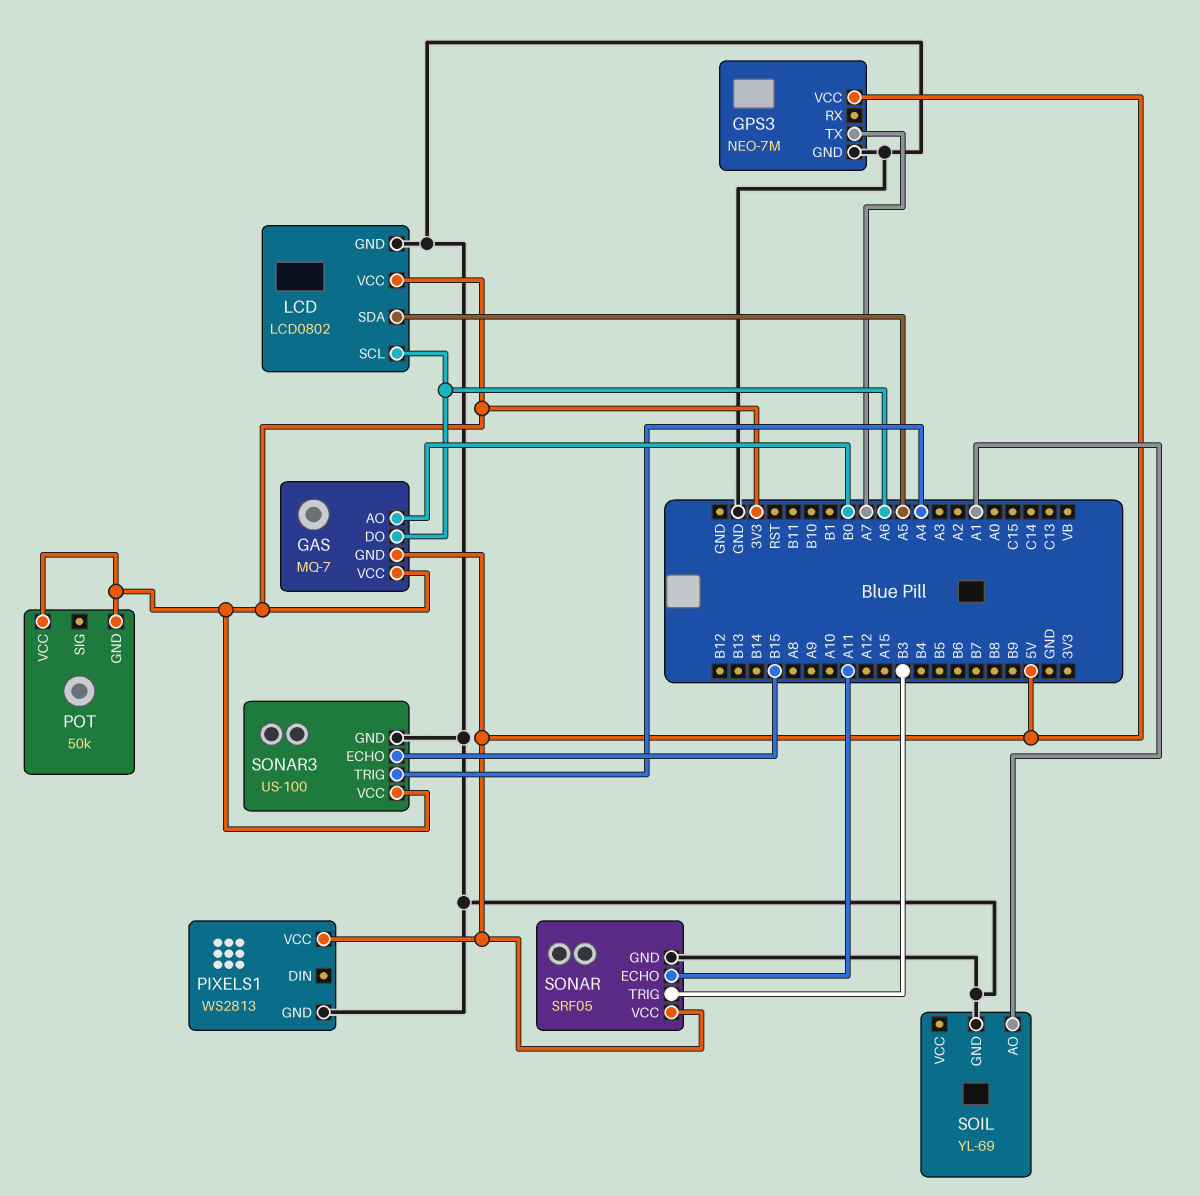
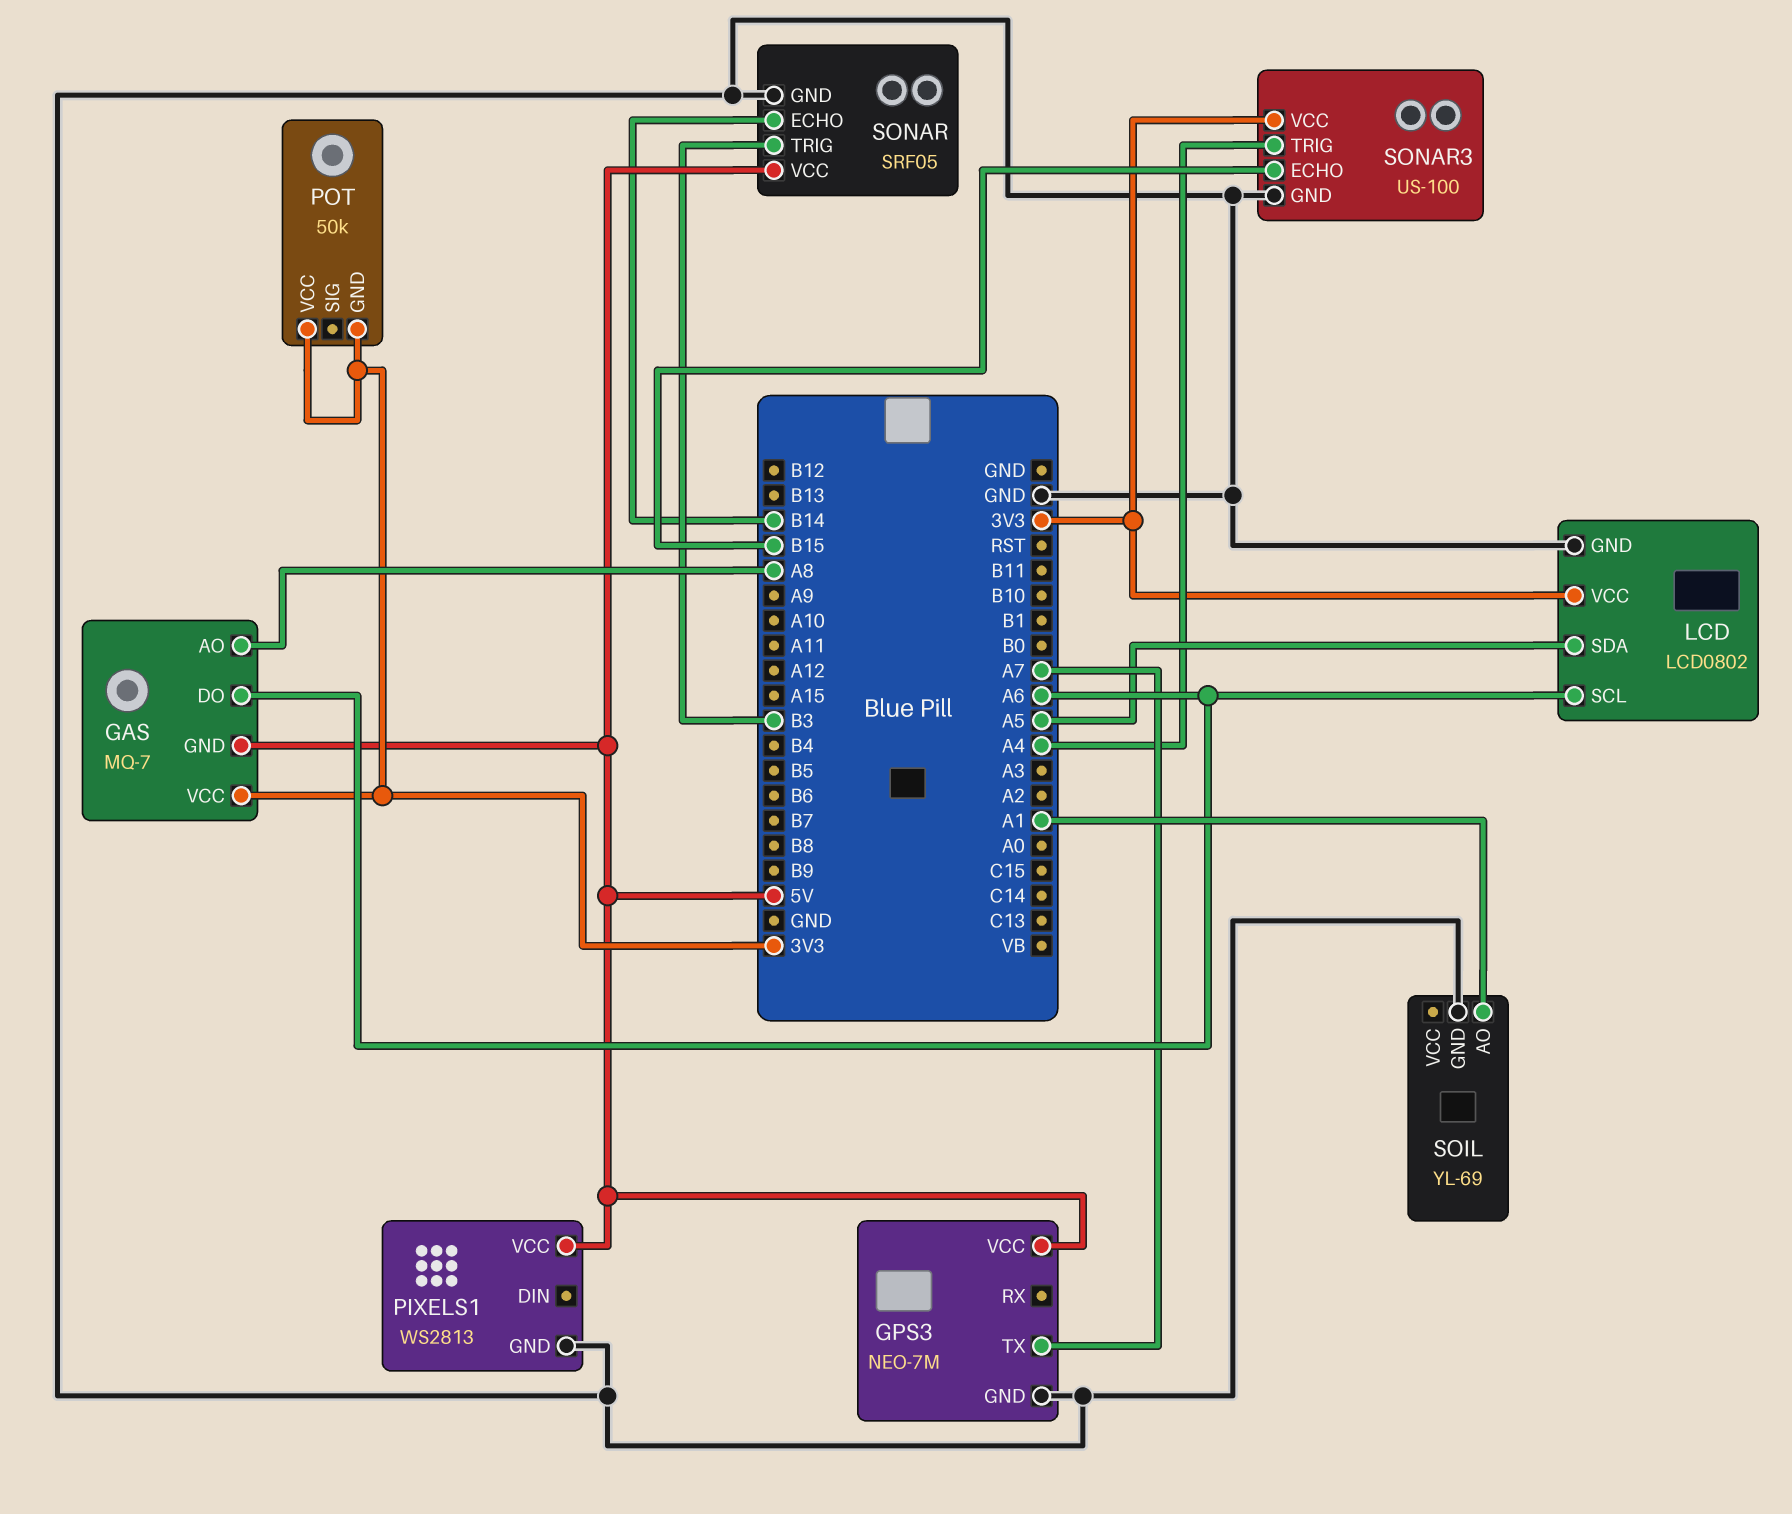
GAS pin AO: B0 -> A8
SONAR pin ECHO: A11 -> B14

